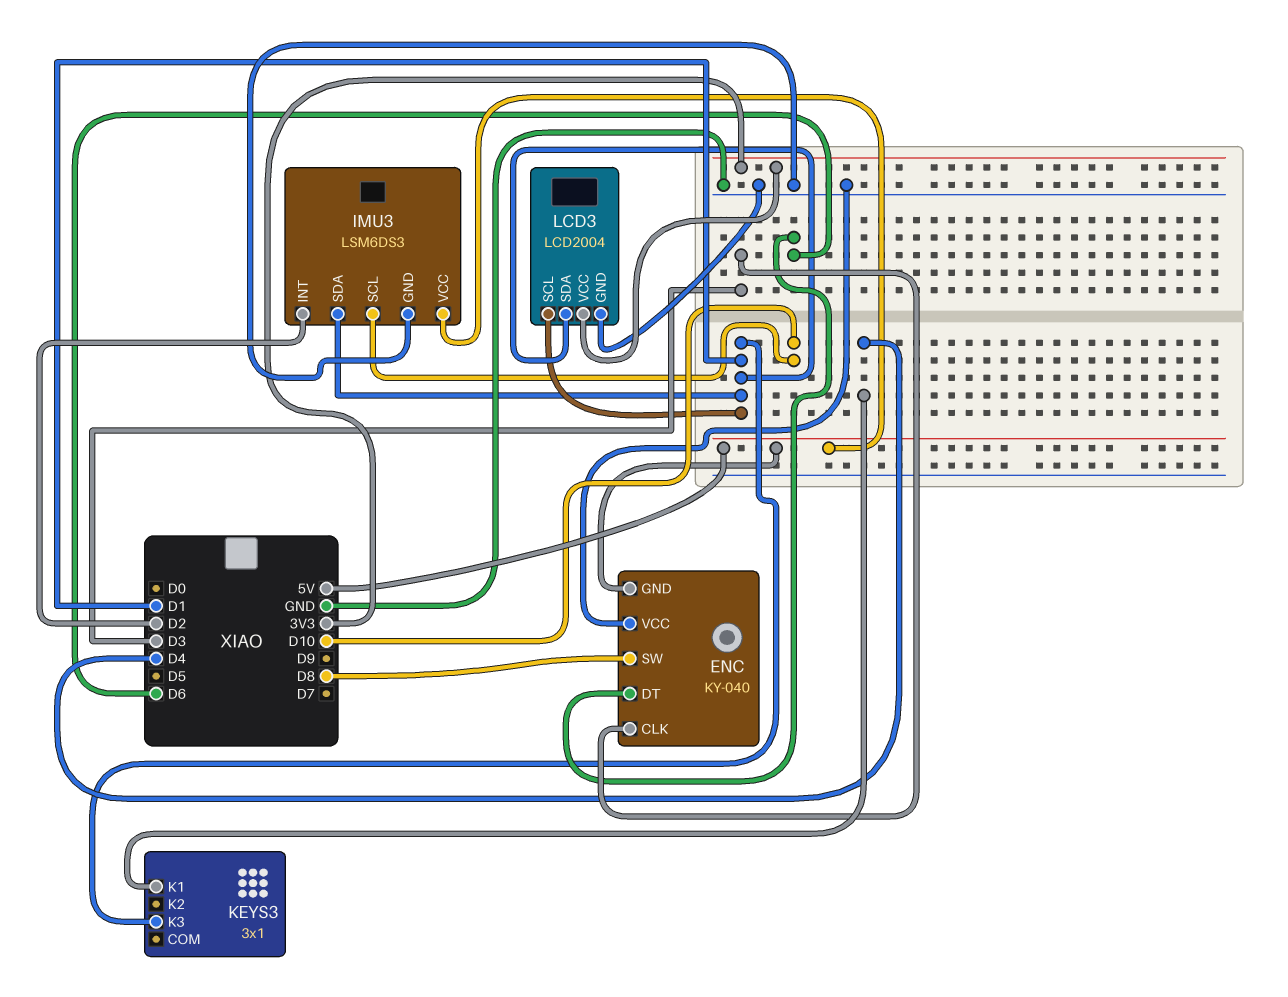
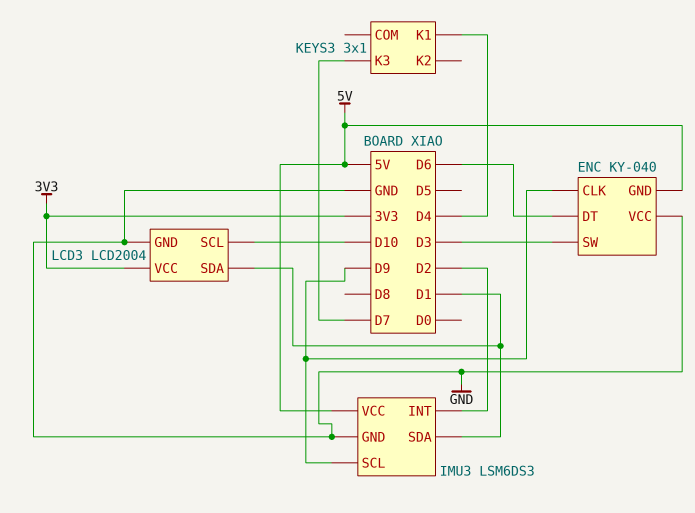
ENC pin CLK: D3 -> D9
ENC pin SW: D8 -> D3
IMU3 pin SCL: D10 -> D9
KEYS3 pin K3: D1 -> D7
LCD3 pin SCL: D1 -> D10

